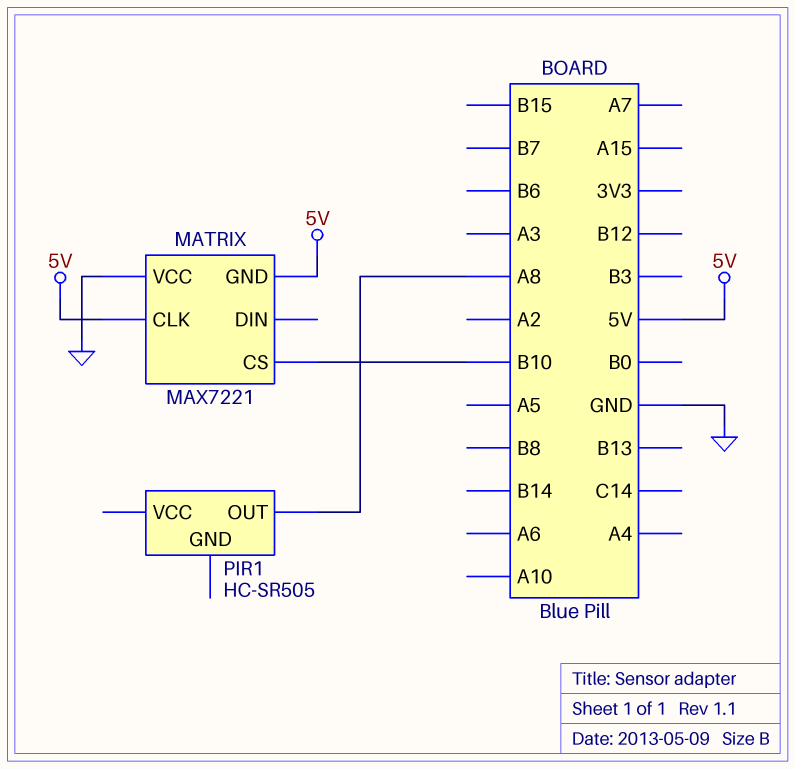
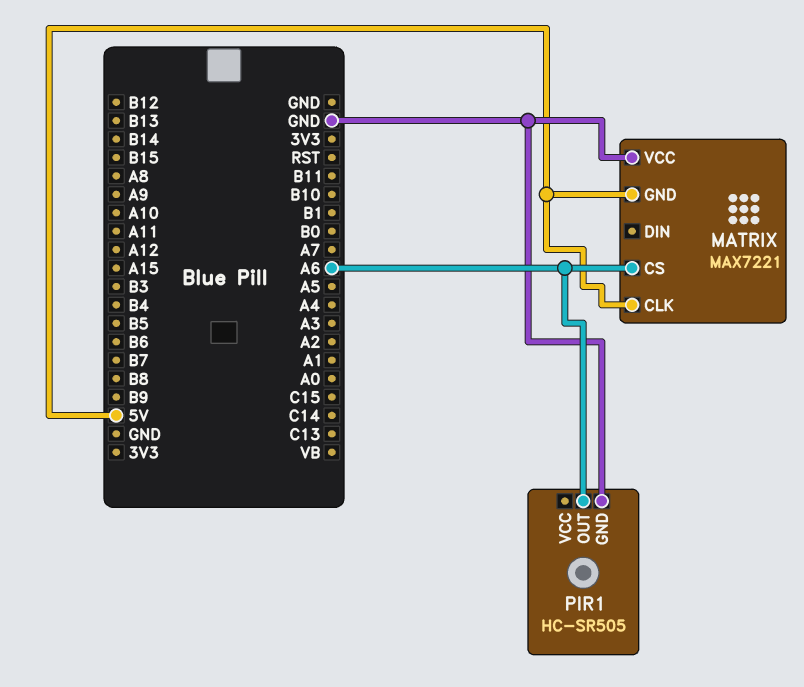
MATRIX pin CS: B10 -> A6
PIR1 pin GND: none -> GND
PIR1 pin OUT: A8 -> A6

